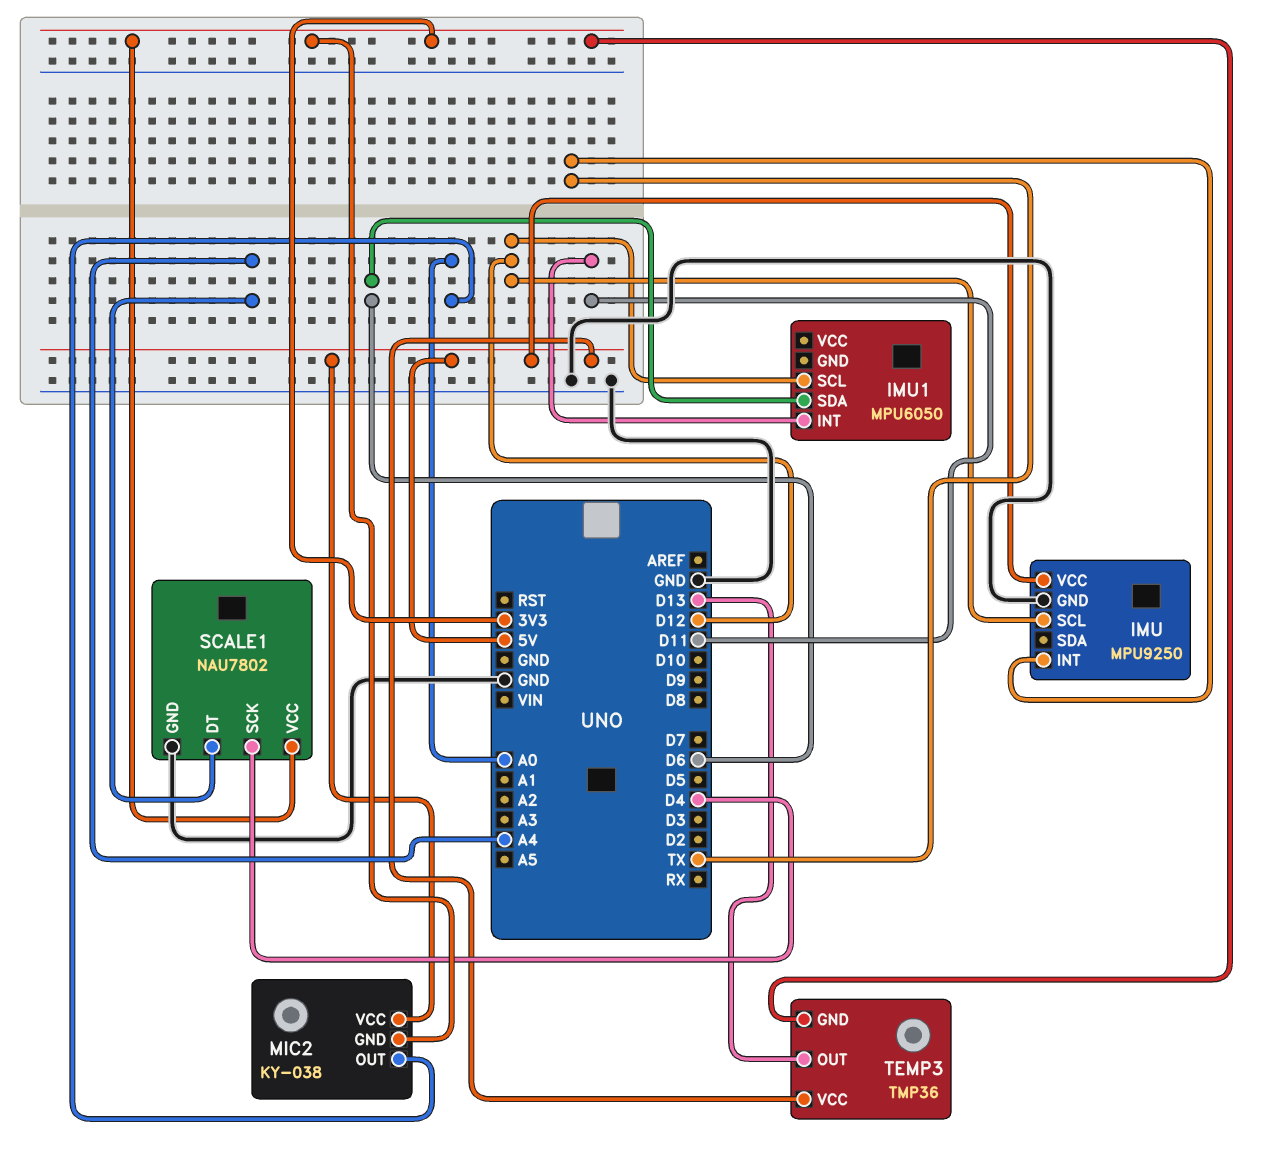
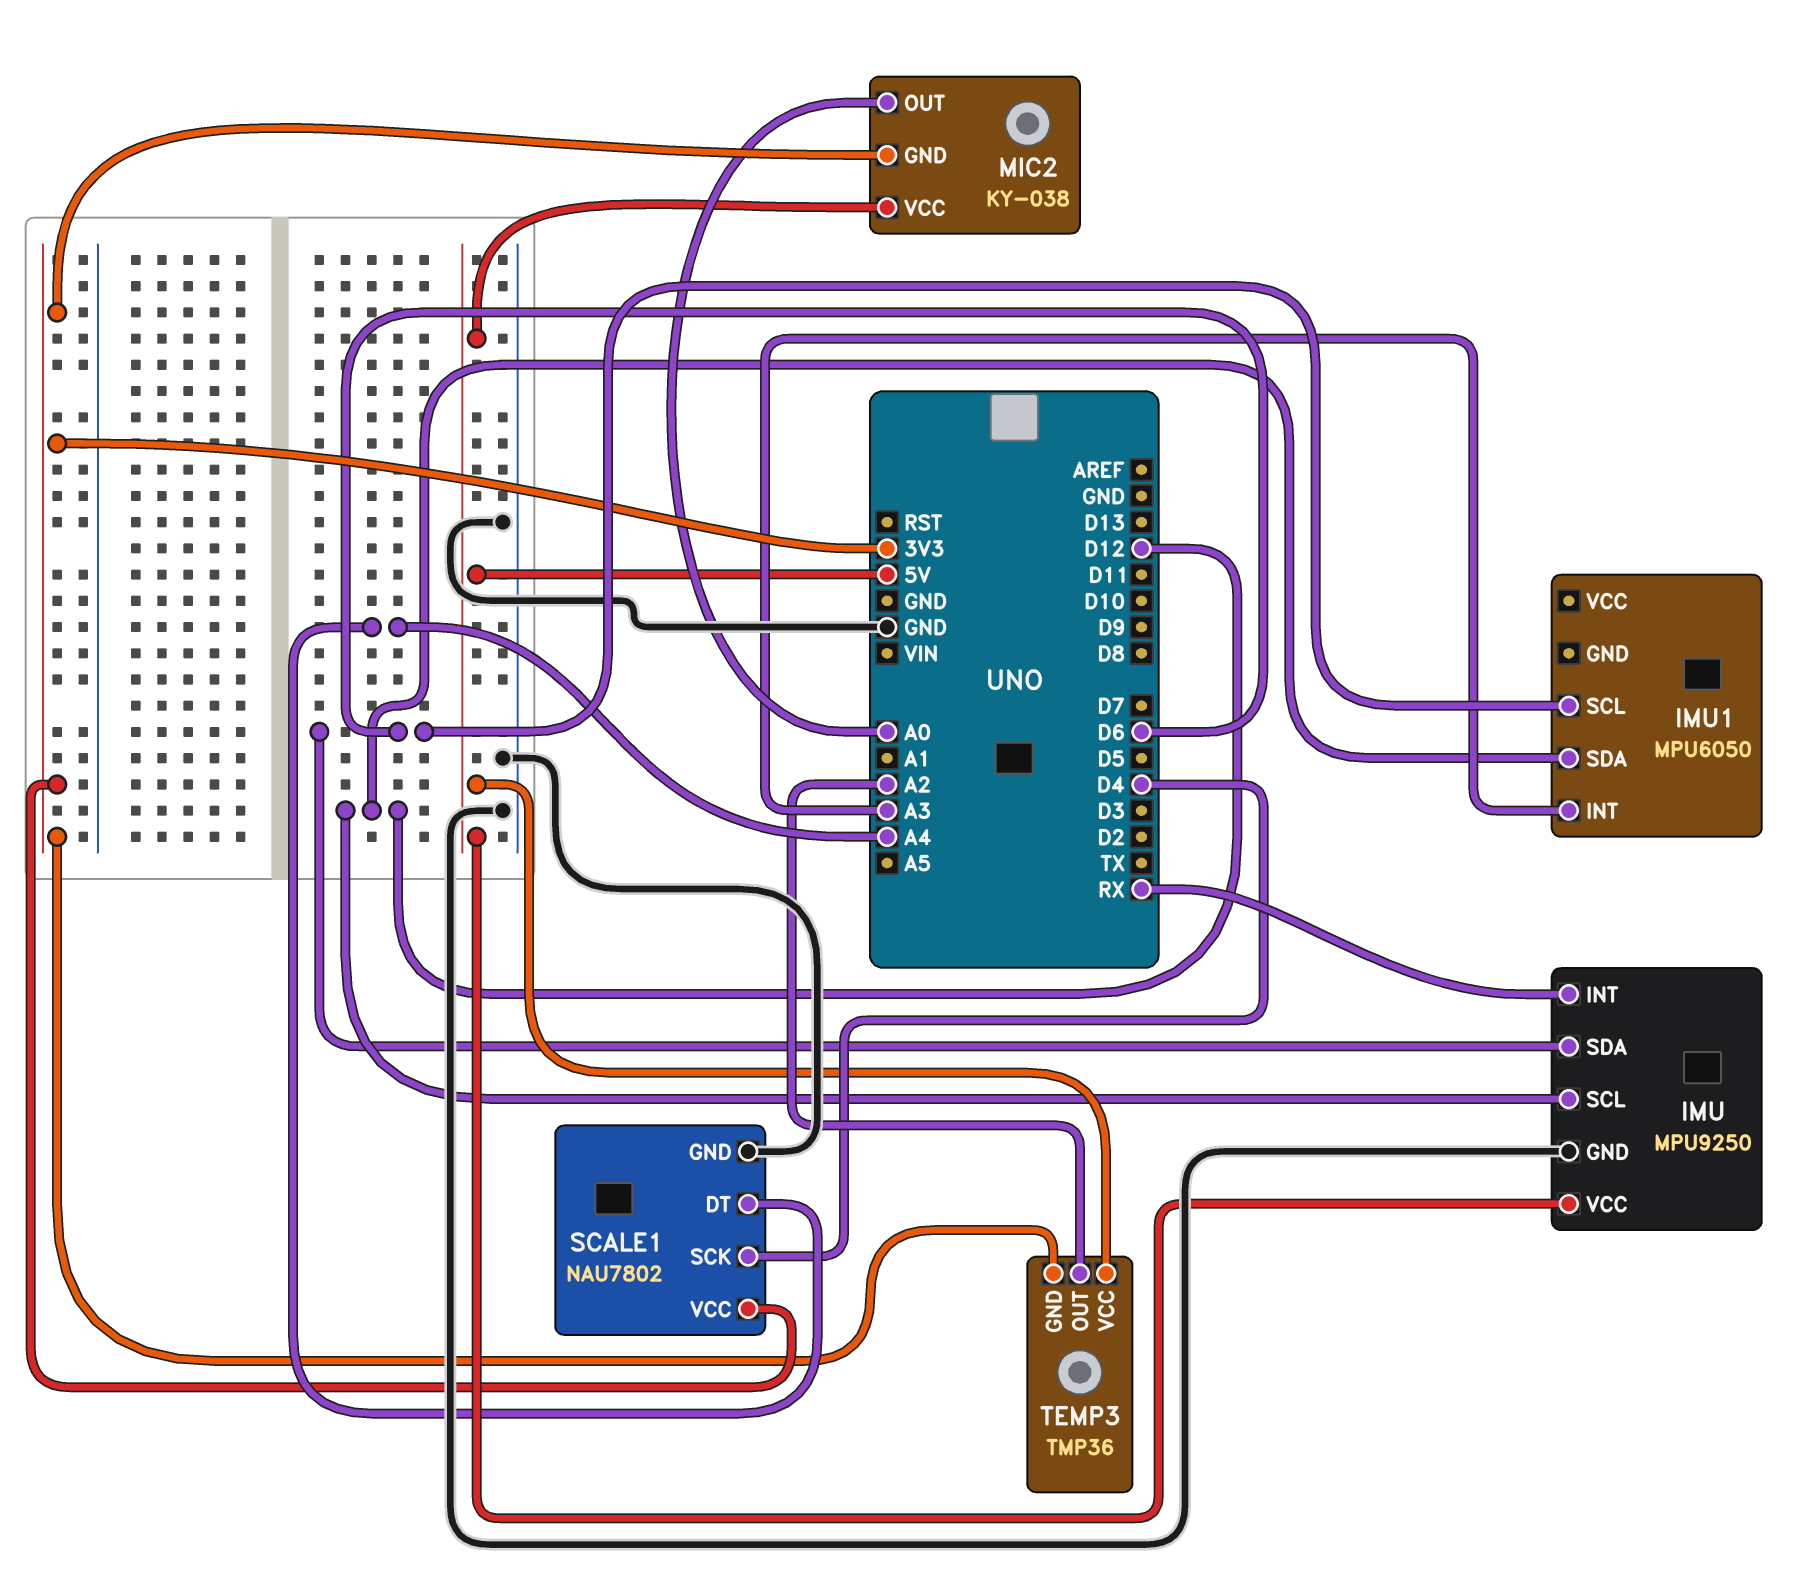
IMU pin INT: TX -> RX
IMU pin SDA: none -> D6
IMU1 pin INT: D11 -> A3
IMU1 pin SCL: D12 -> D6
IMU1 pin SDA: D6 -> D12
TEMP3 pin OUT: D13 -> A2

